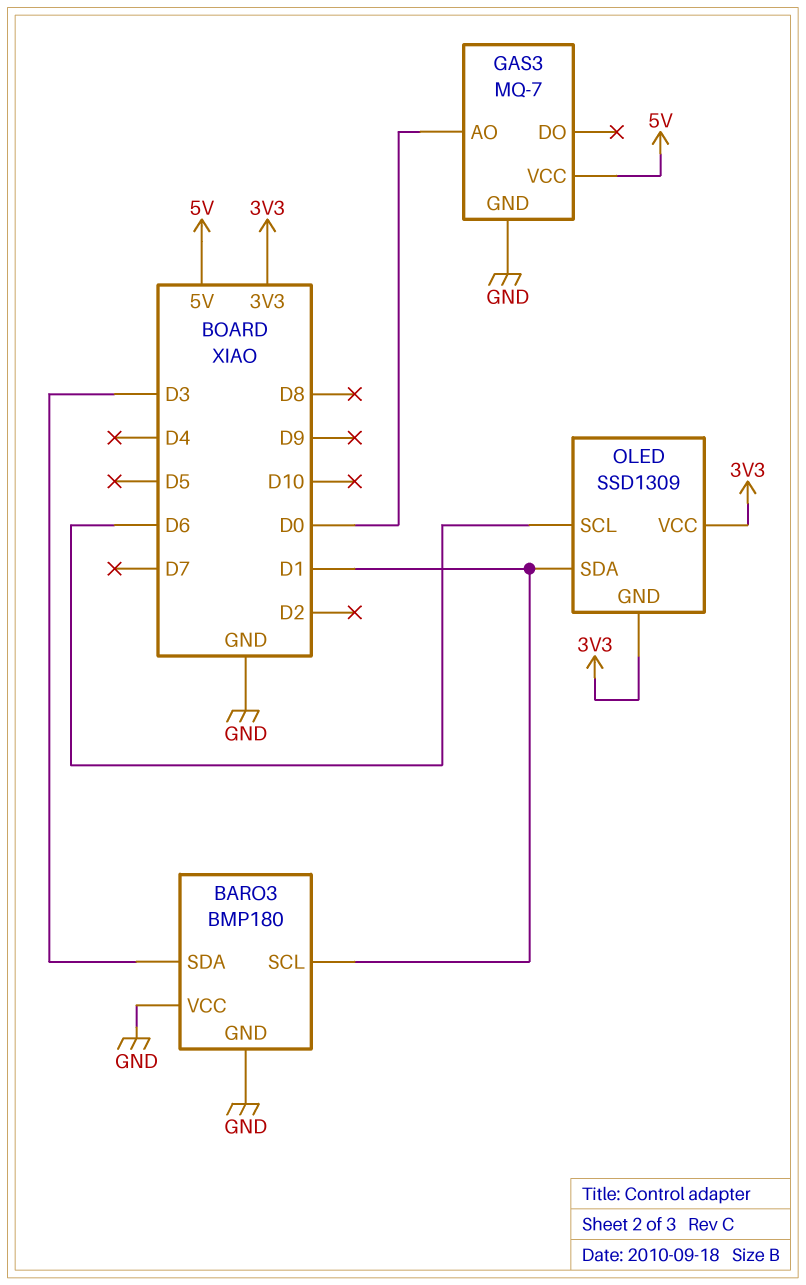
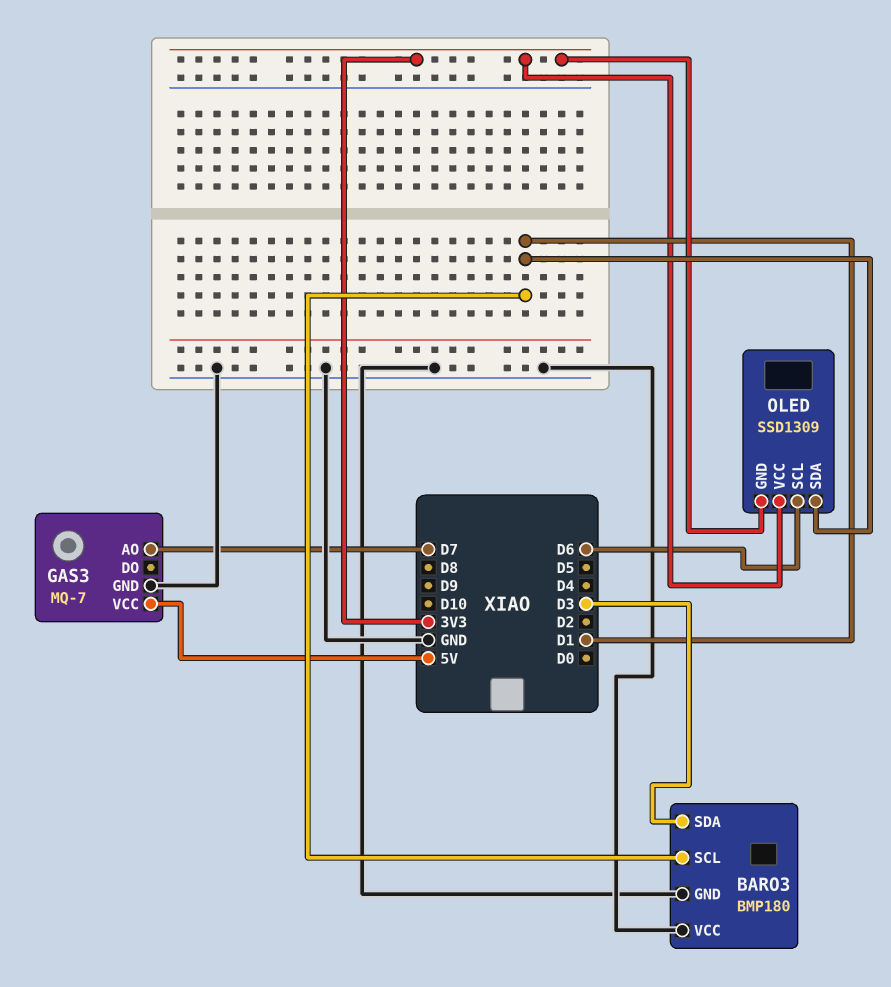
GAS3 pin AO: D0 -> D7

